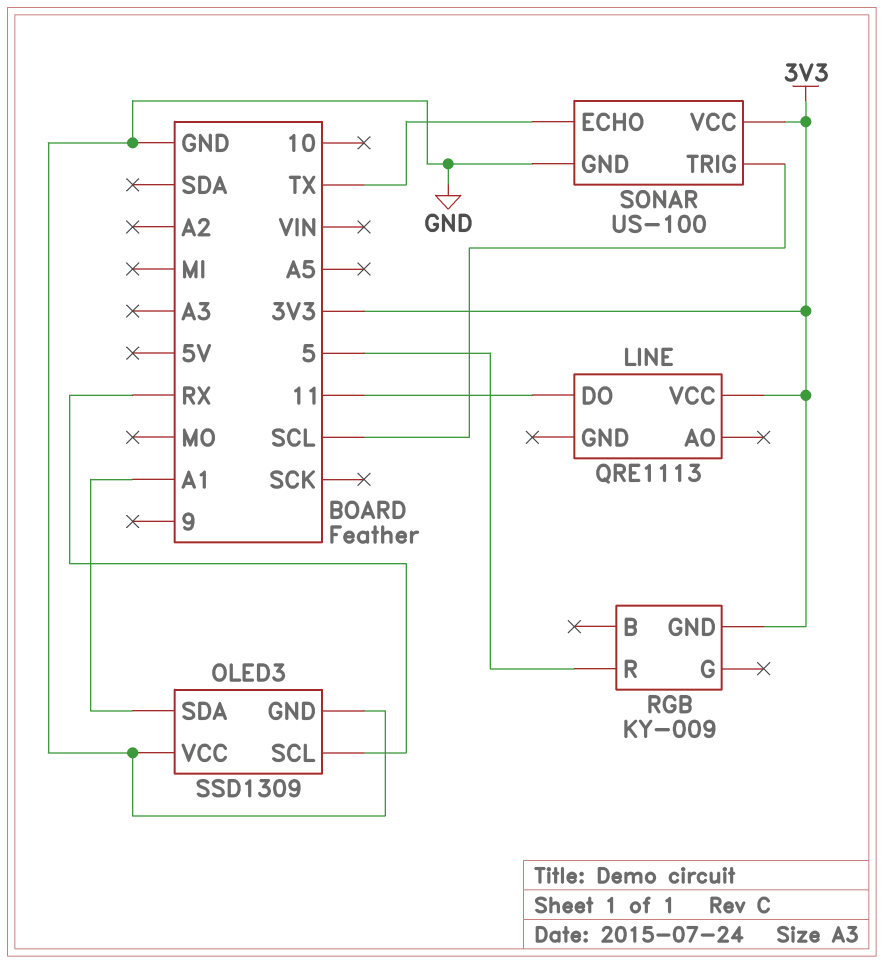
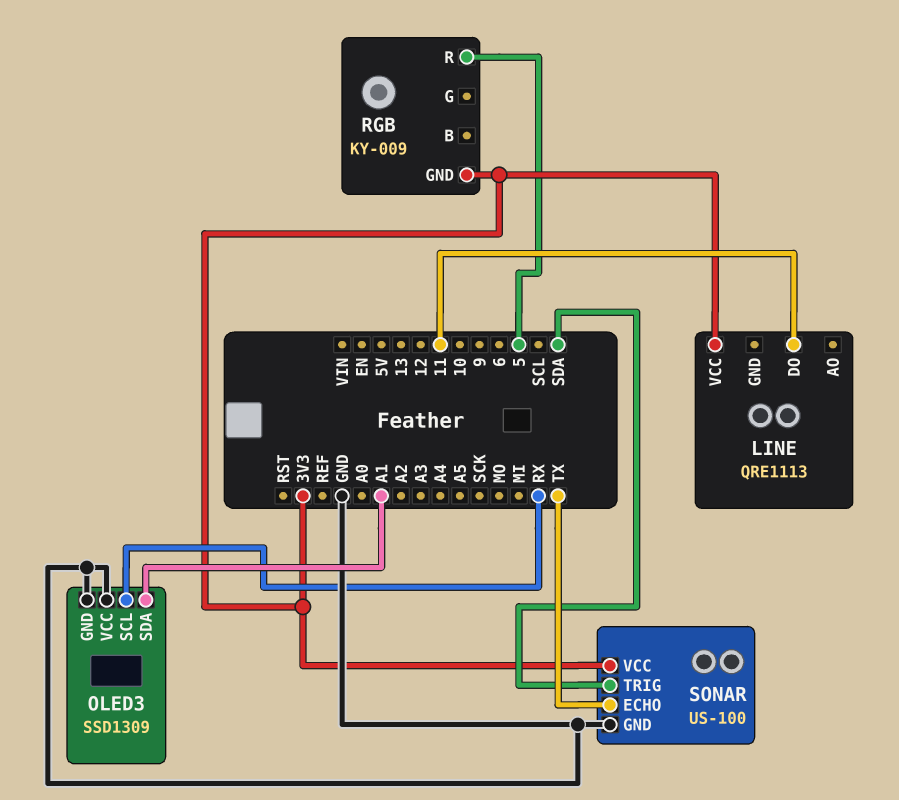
SONAR pin TRIG: SCL -> SDA

